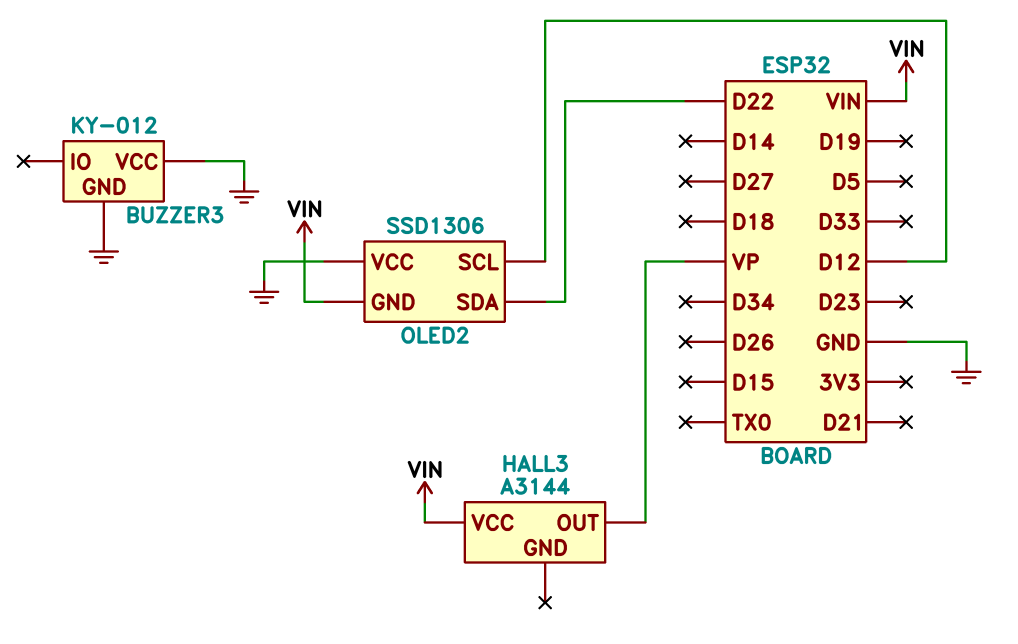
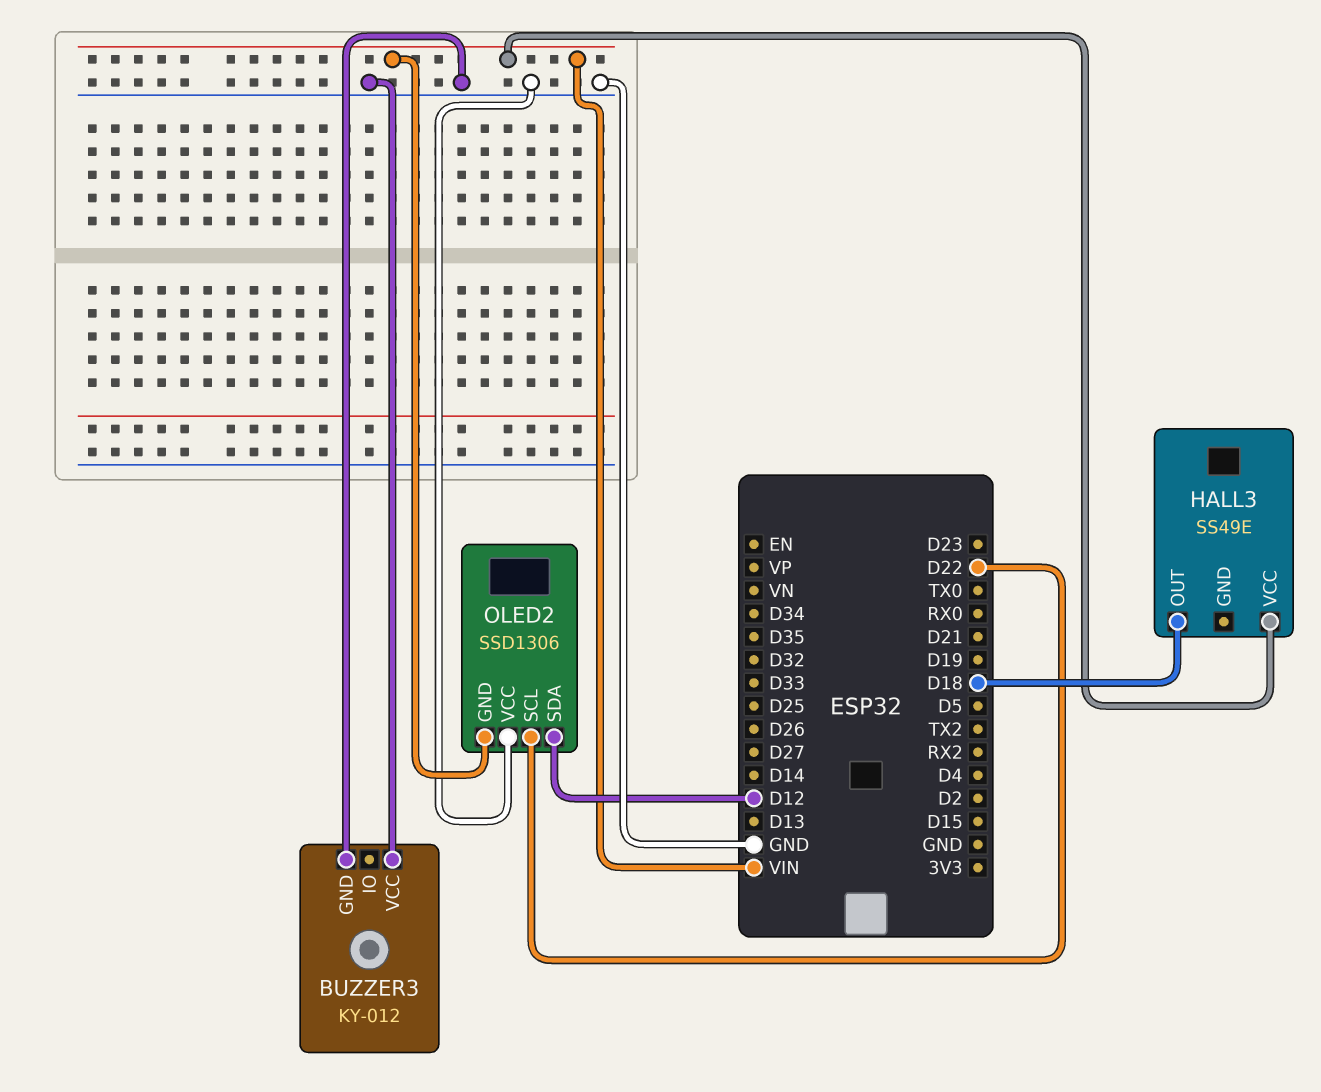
HALL3: A3144 -> SS49E
HALL3 pin OUT: VP -> D18
OLED2 pin SCL: D12 -> D22
OLED2 pin SDA: D22 -> D12

